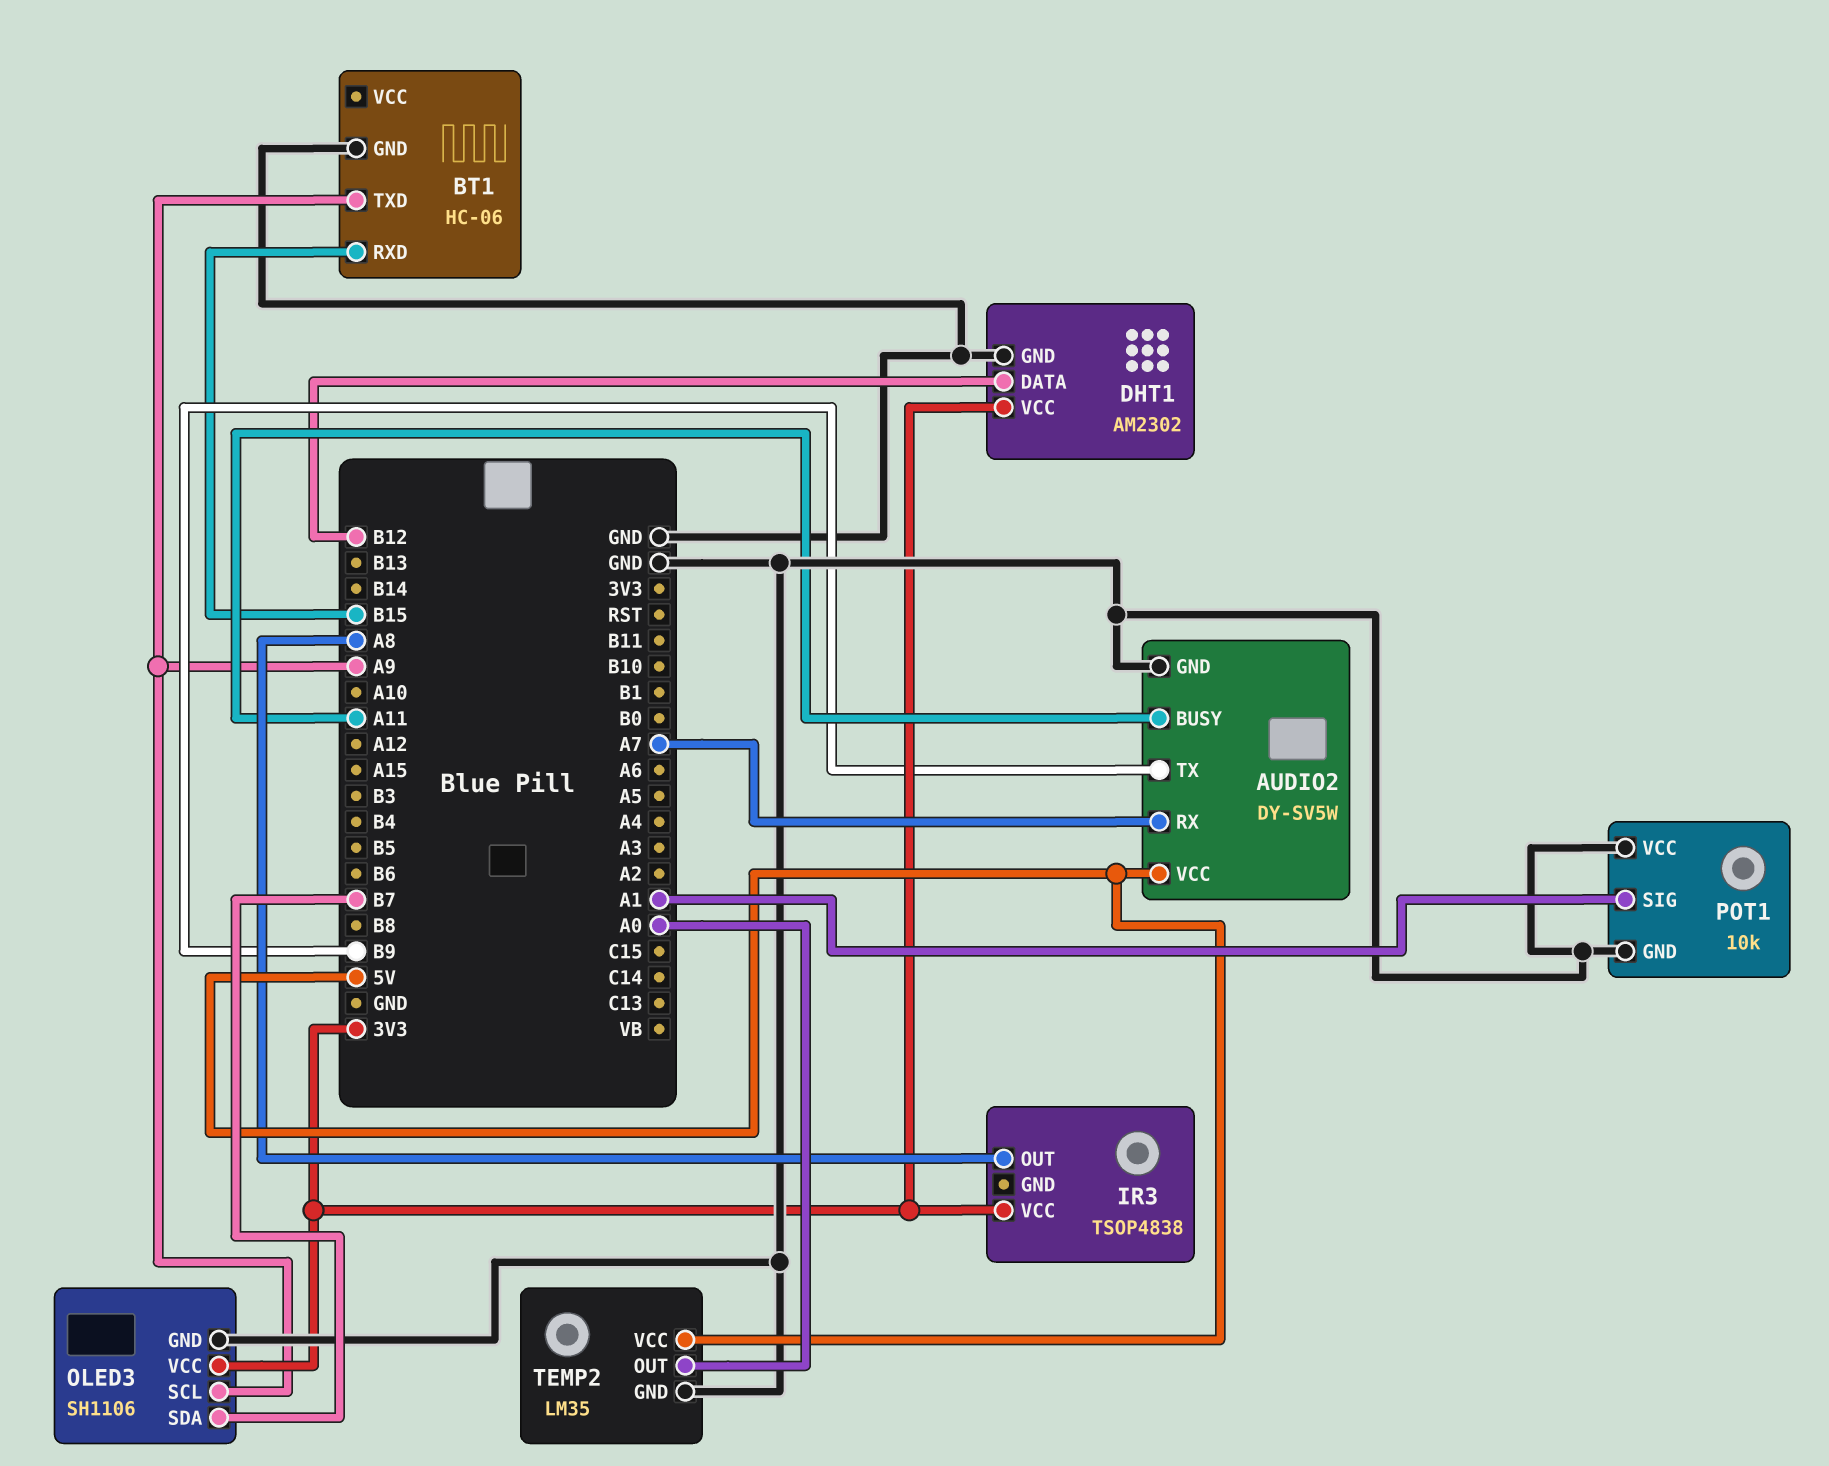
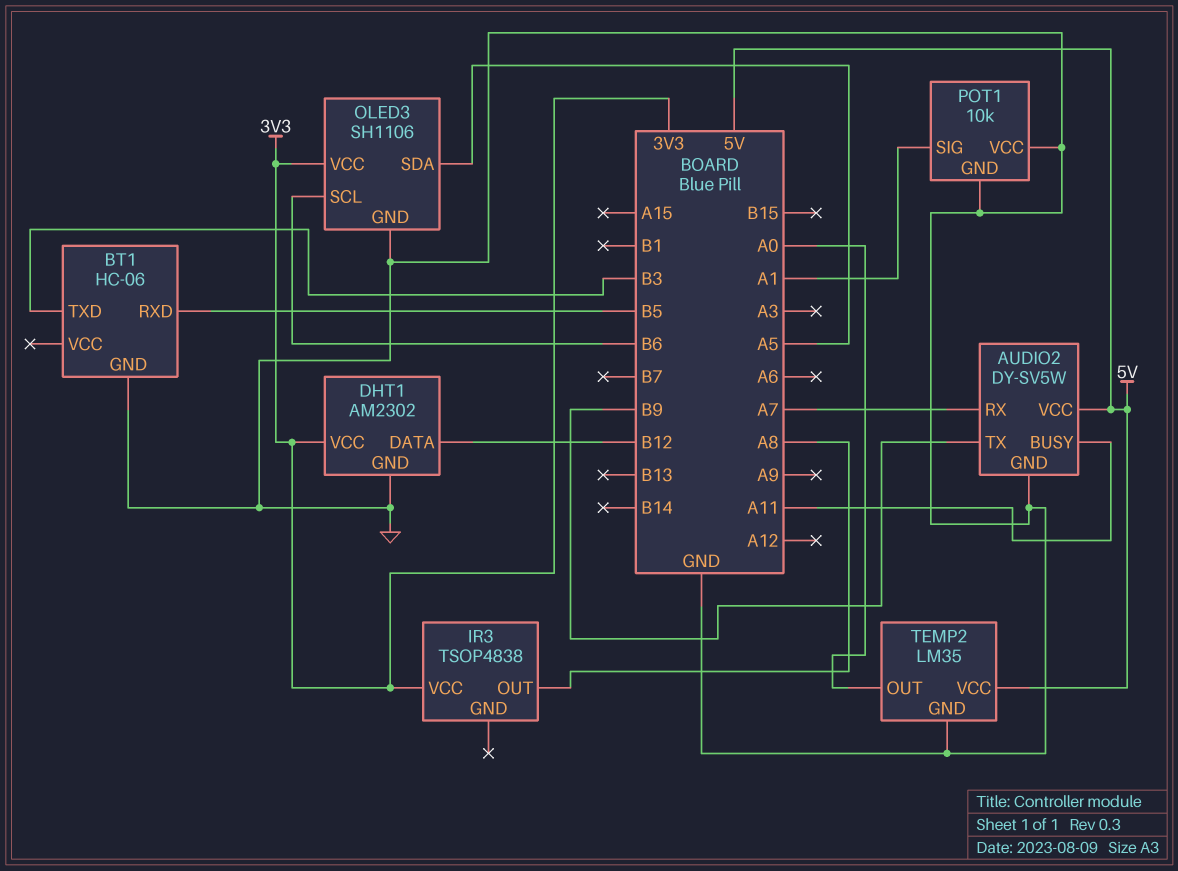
BT1 pin RXD: B15 -> B5
BT1 pin TXD: A9 -> B3
OLED3 pin SCL: A9 -> B6
OLED3 pin SDA: B7 -> A5

